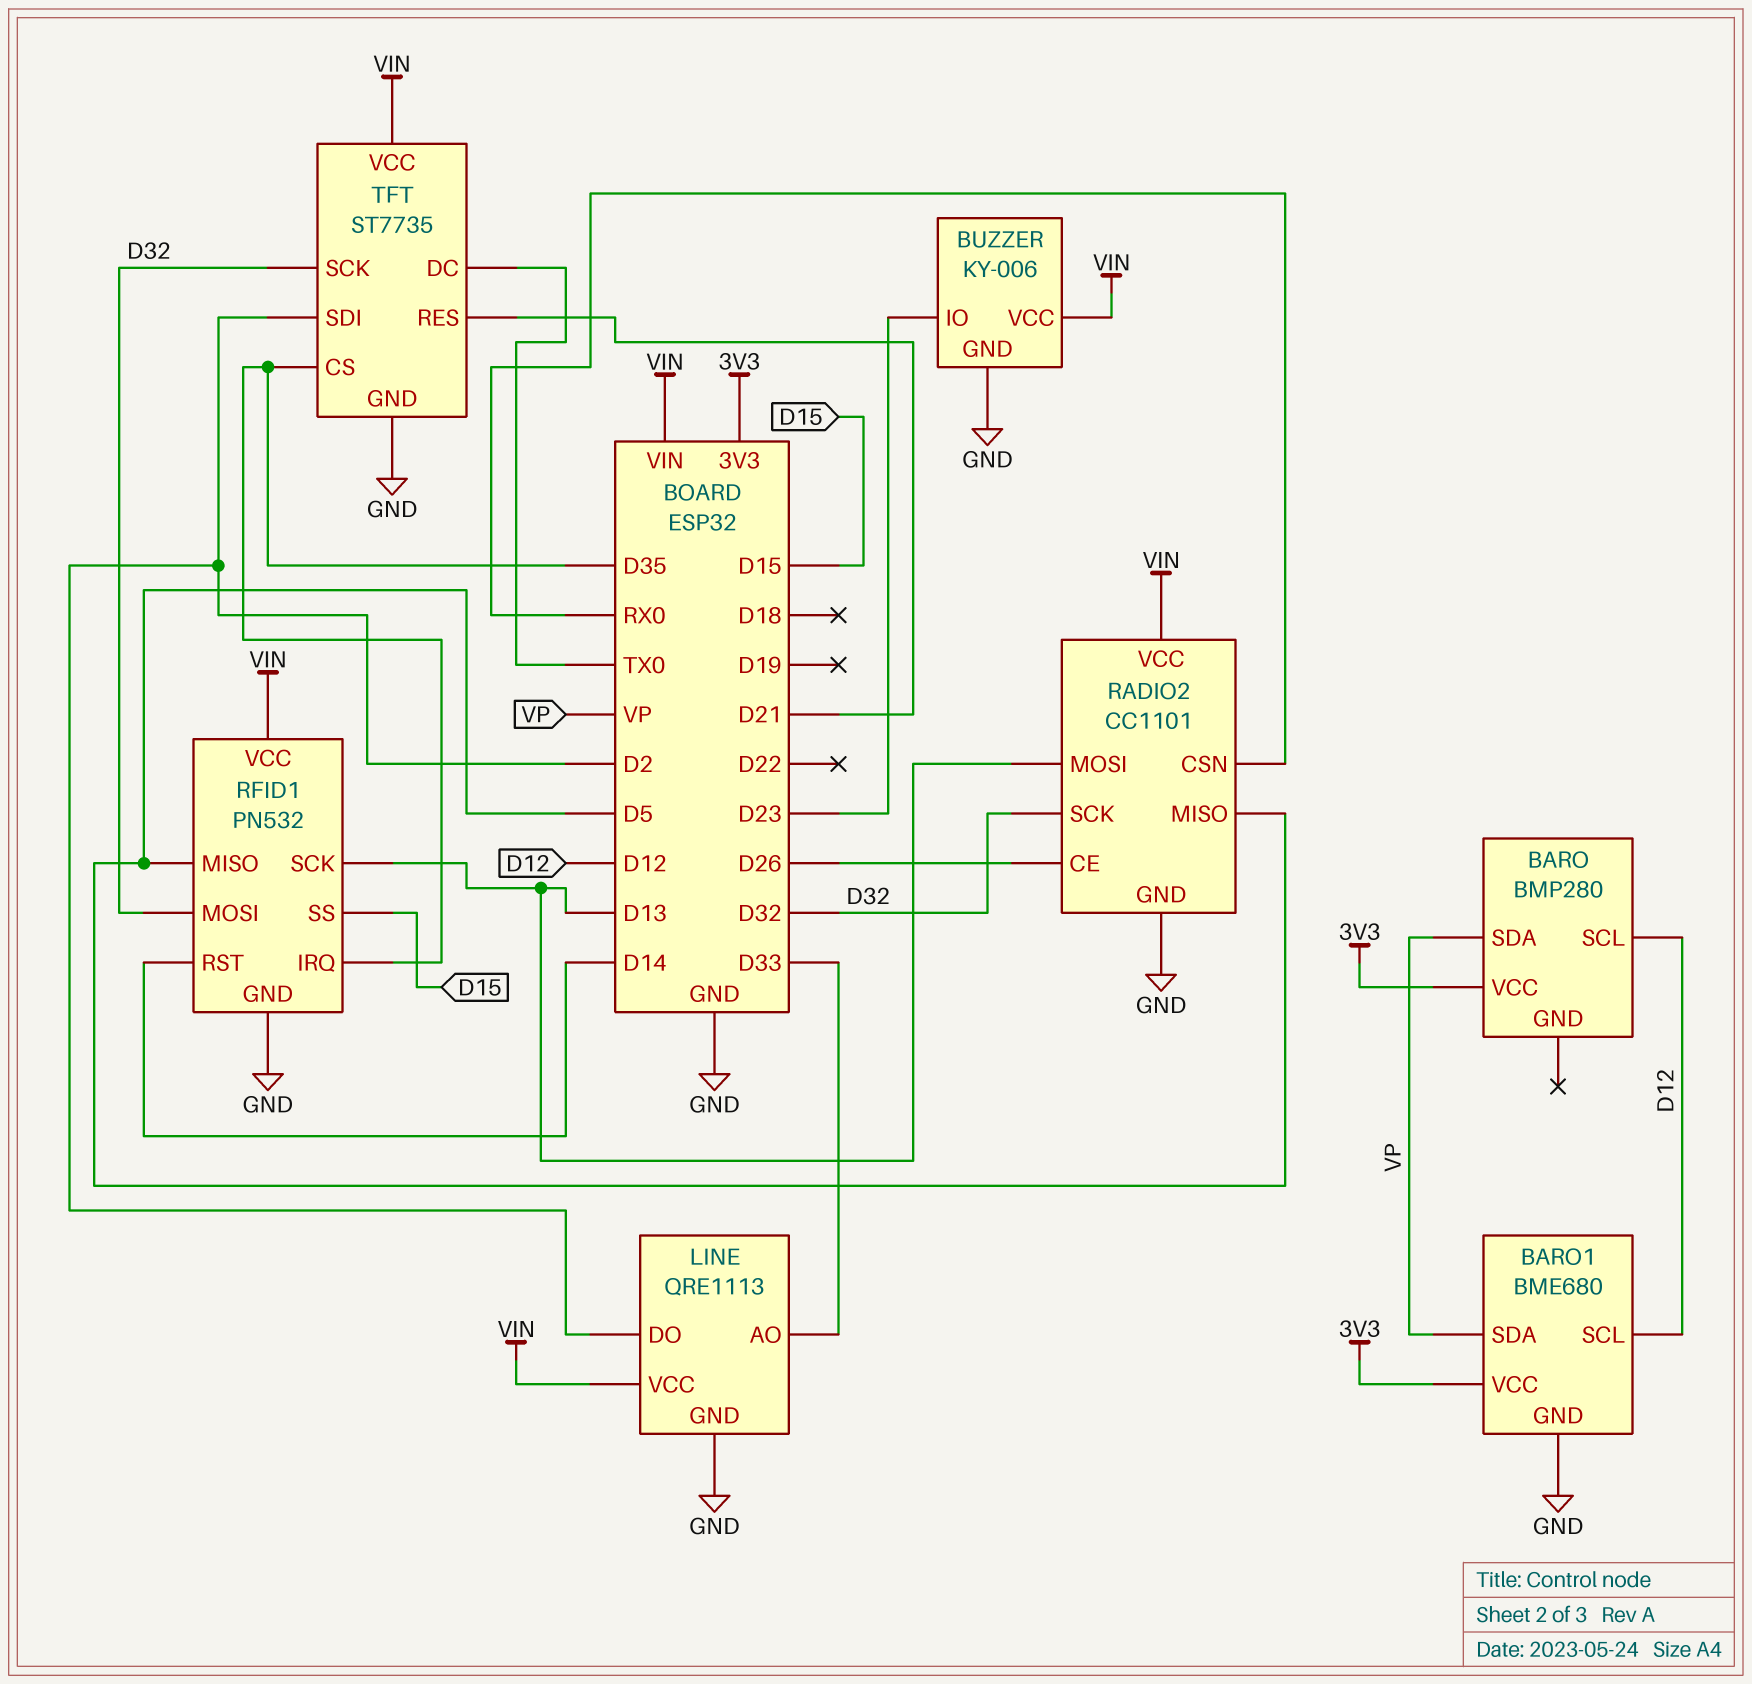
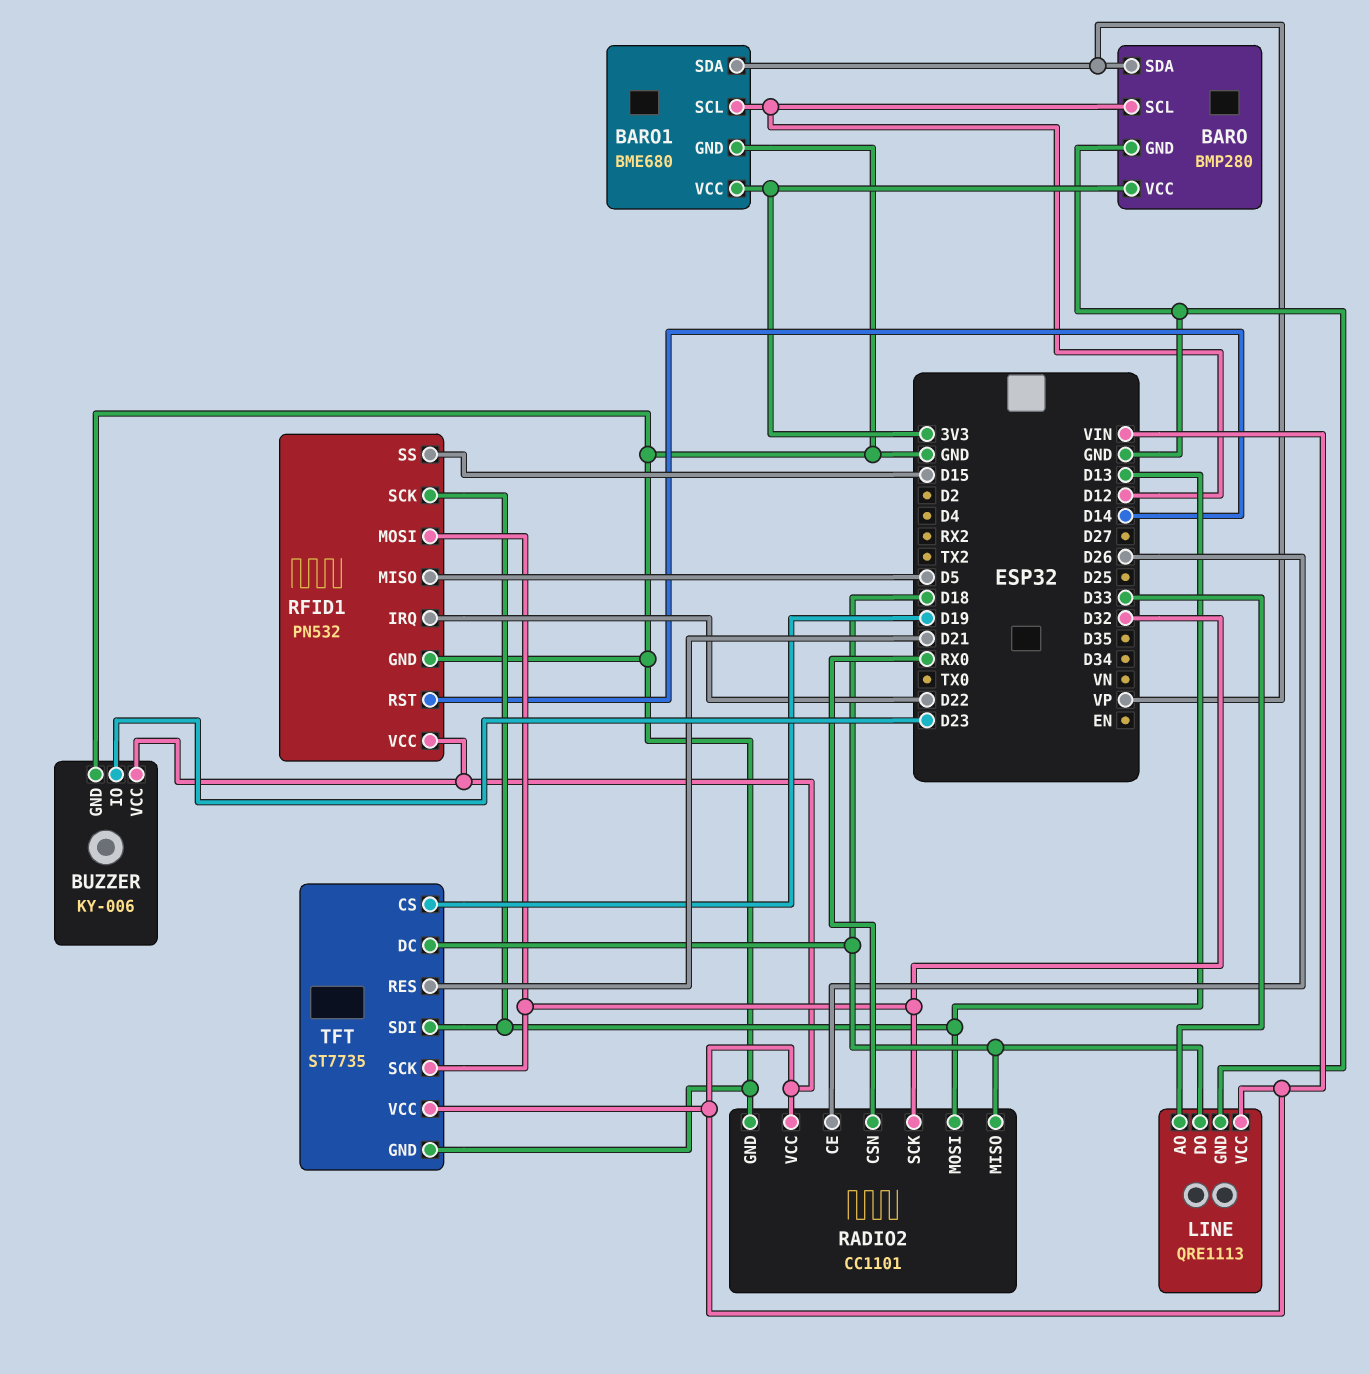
BARO pin GND: none -> GND
LINE pin DO: D2 -> D18
RADIO2 pin MISO: D5 -> D18
RFID1 pin IRQ: D35 -> D22
TFT pin CS: D35 -> D19
TFT pin DC: TX0 -> D18
TFT pin SDI: D2 -> D13

